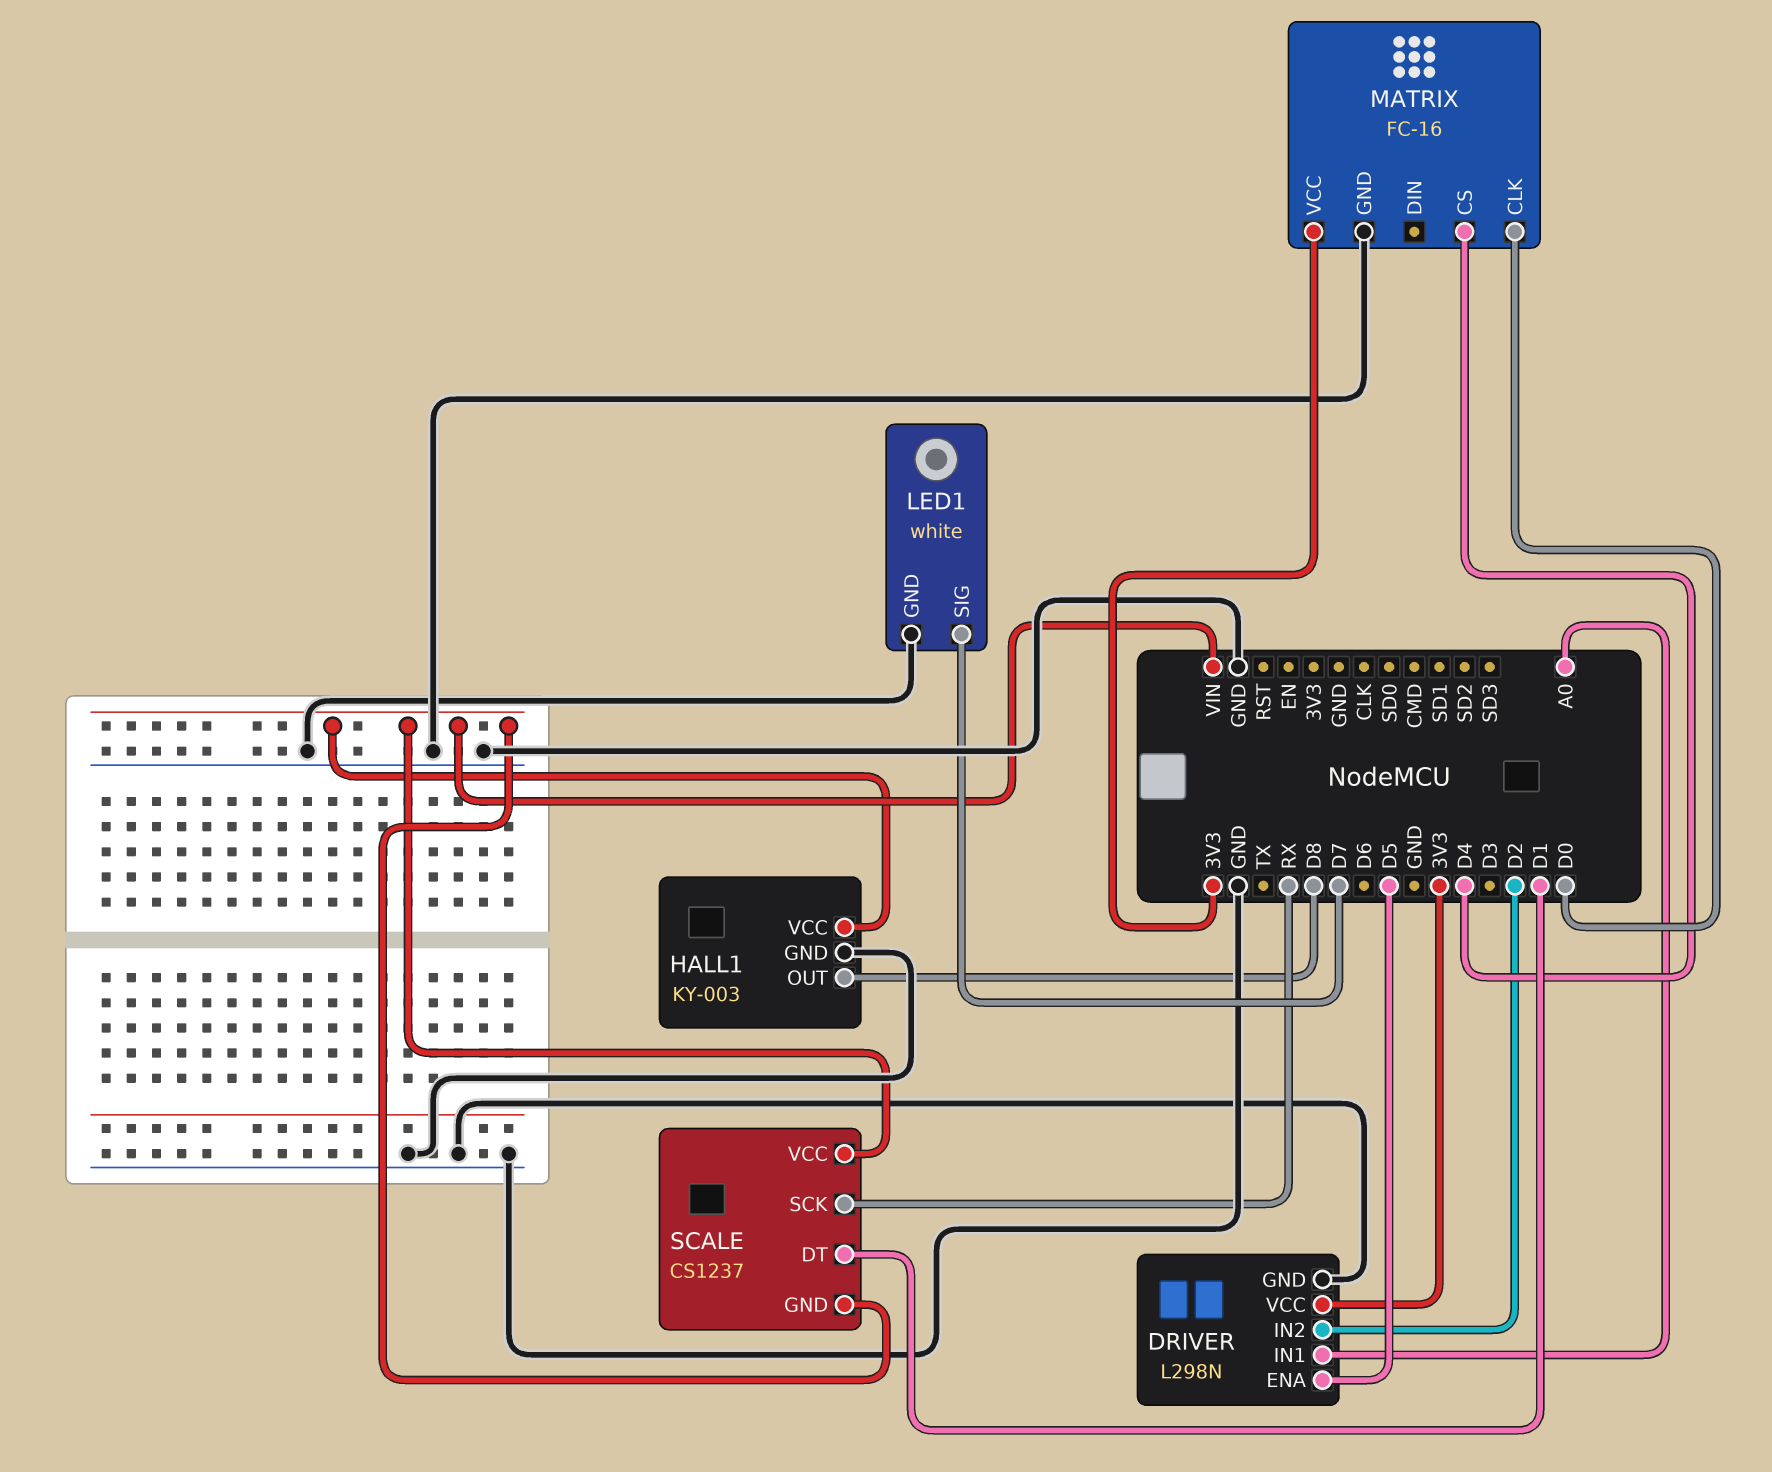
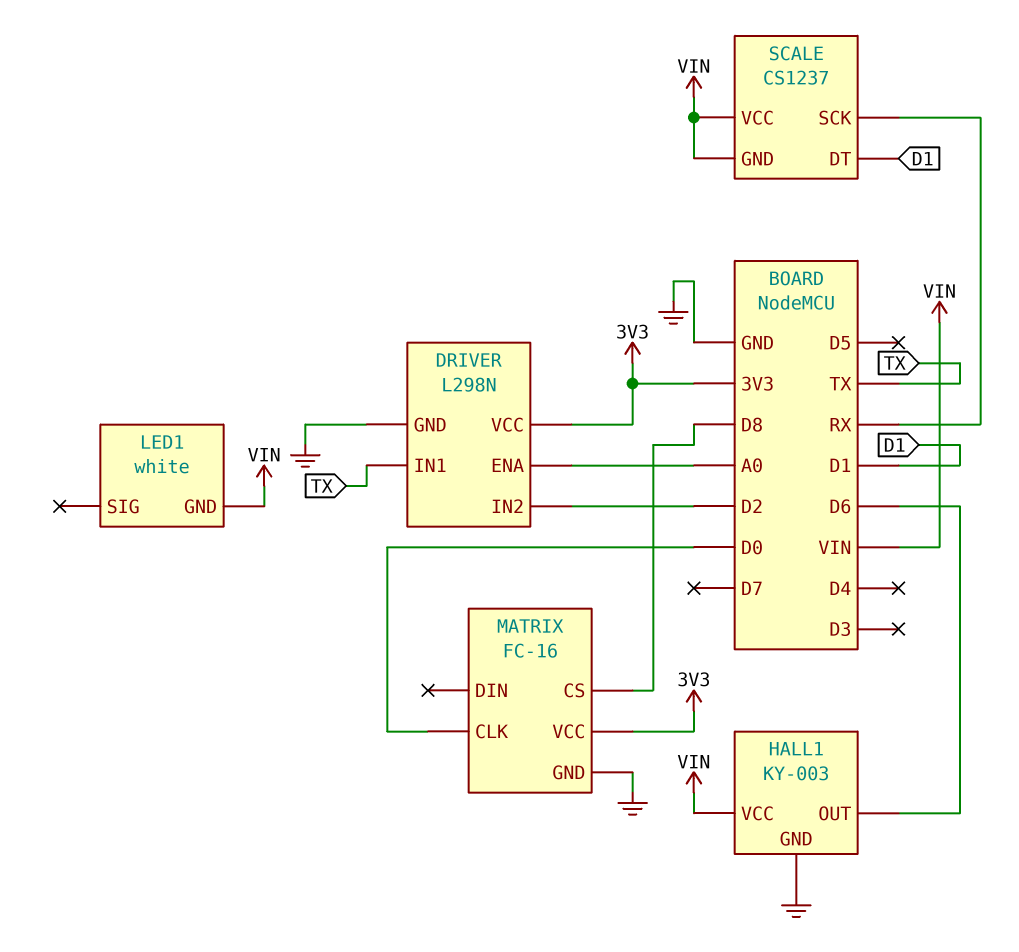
DRIVER pin ENA: D5 -> A0
DRIVER pin IN1: A0 -> TX
HALL1 pin OUT: D8 -> D6
LED1 pin GND: GND -> VIN
LED1 pin SIG: D7 -> none
MATRIX pin CS: D4 -> D8

